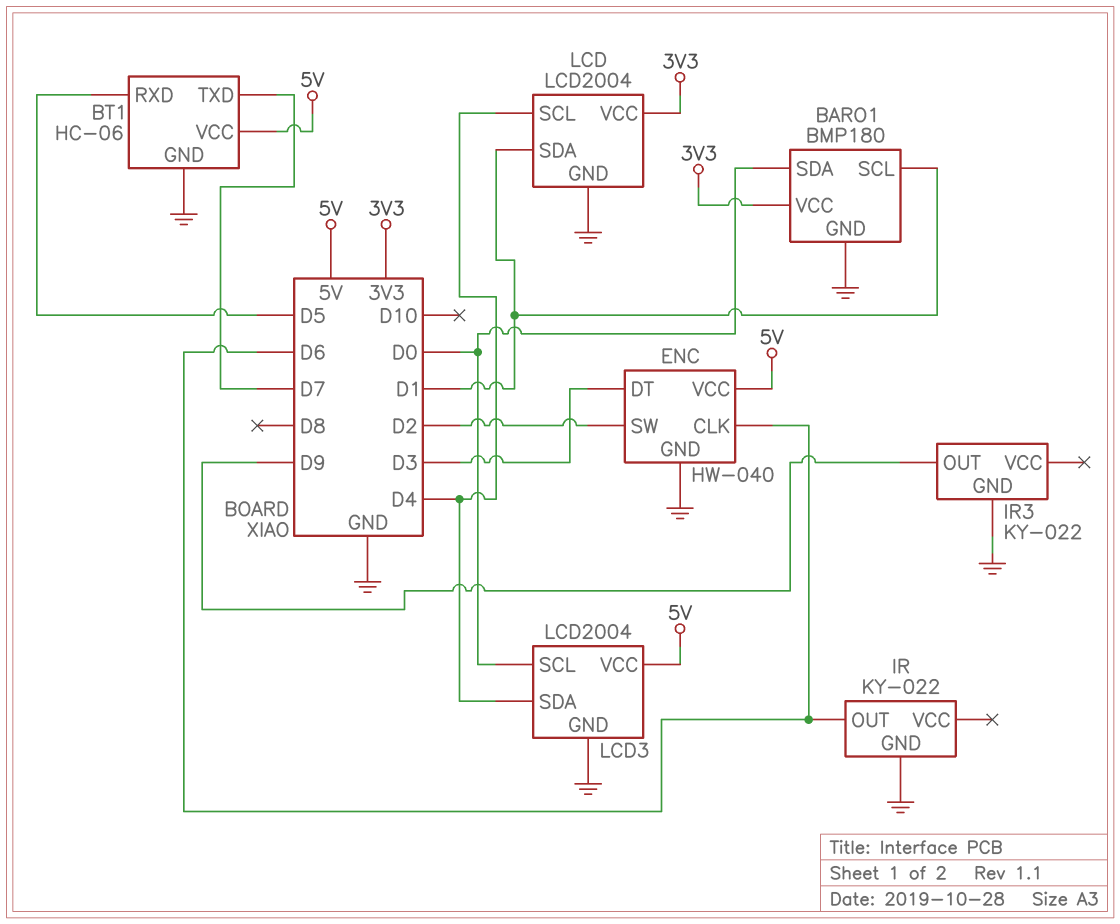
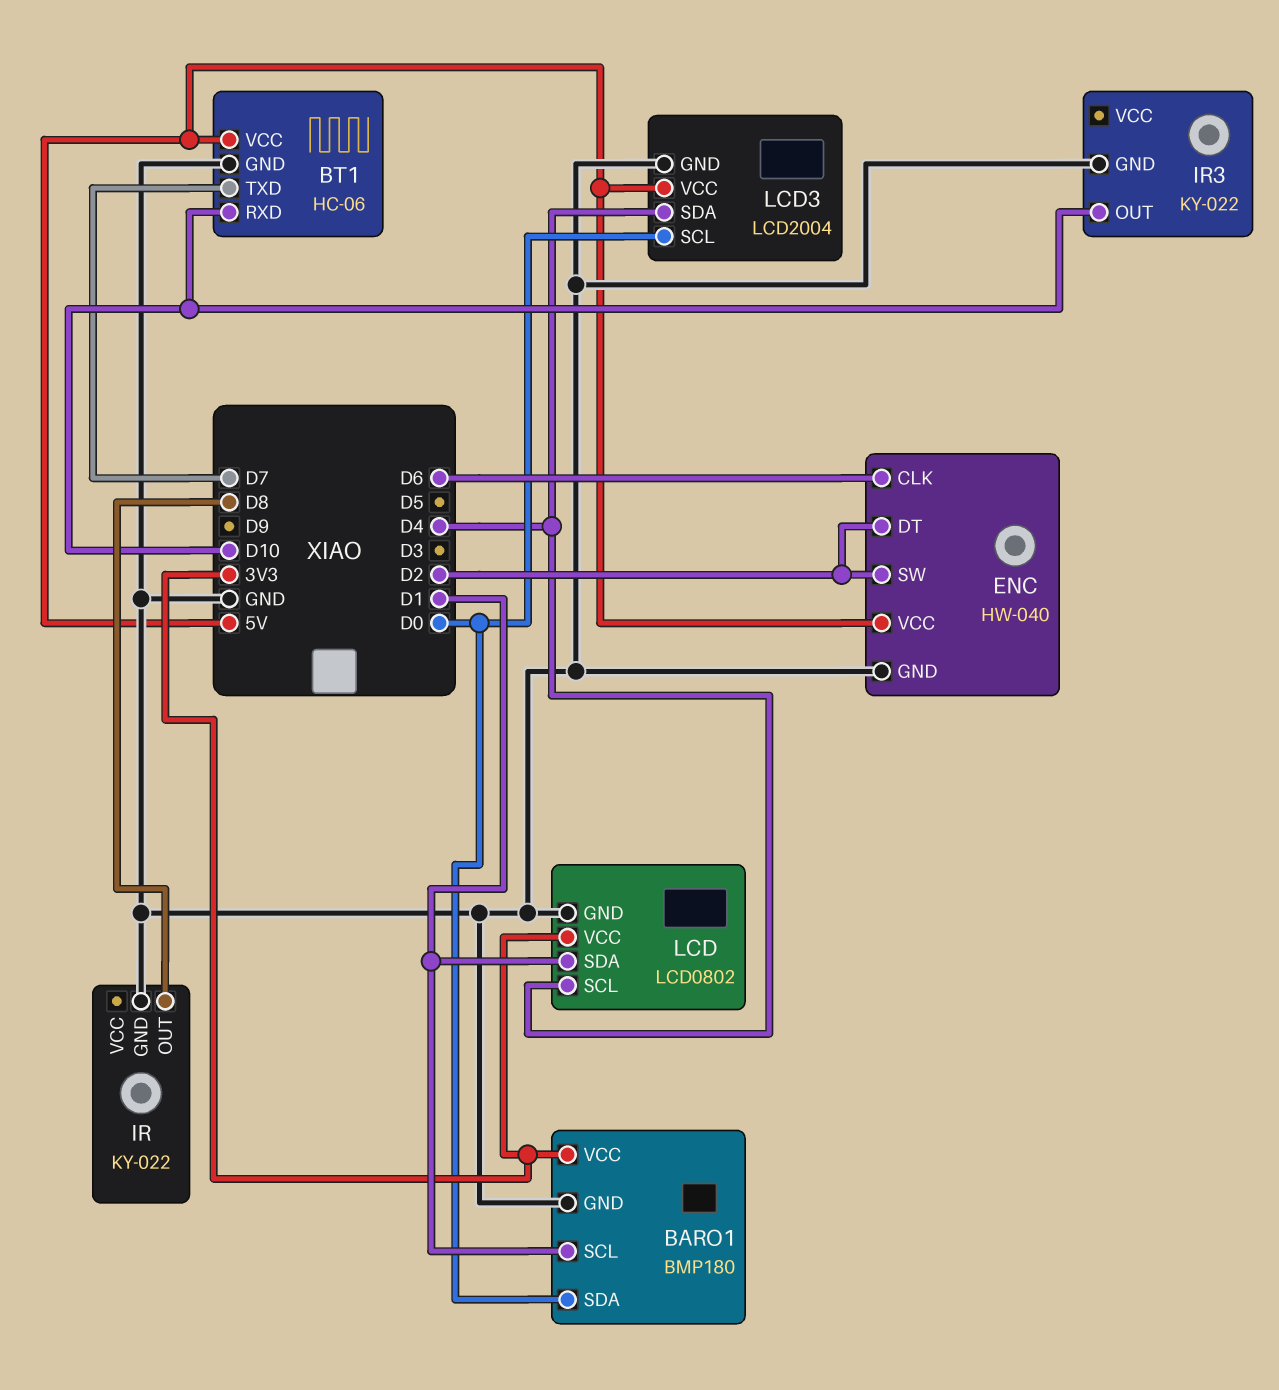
BT1 pin RXD: D5 -> D10
ENC pin DT: D3 -> D2
IR pin OUT: D6 -> D8
IR3 pin OUT: D9 -> D10
LCD: LCD2004 -> LCD0802

